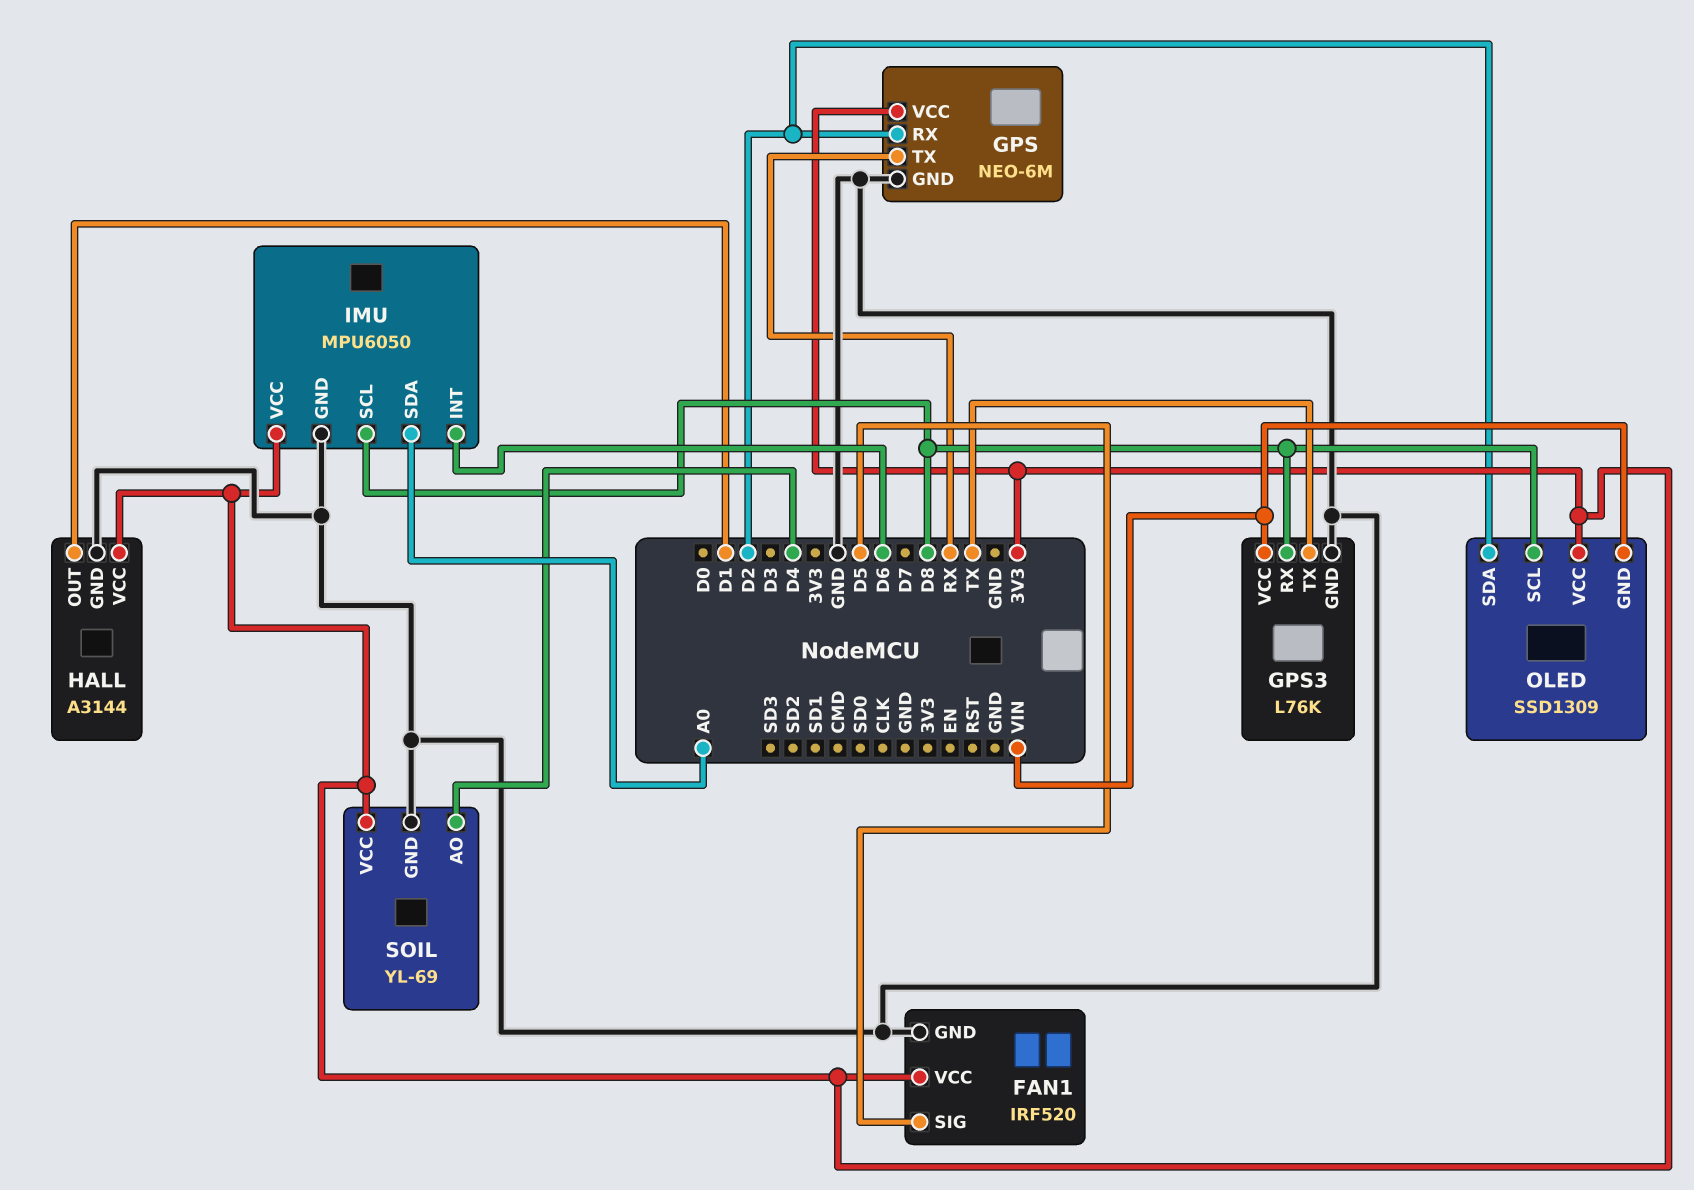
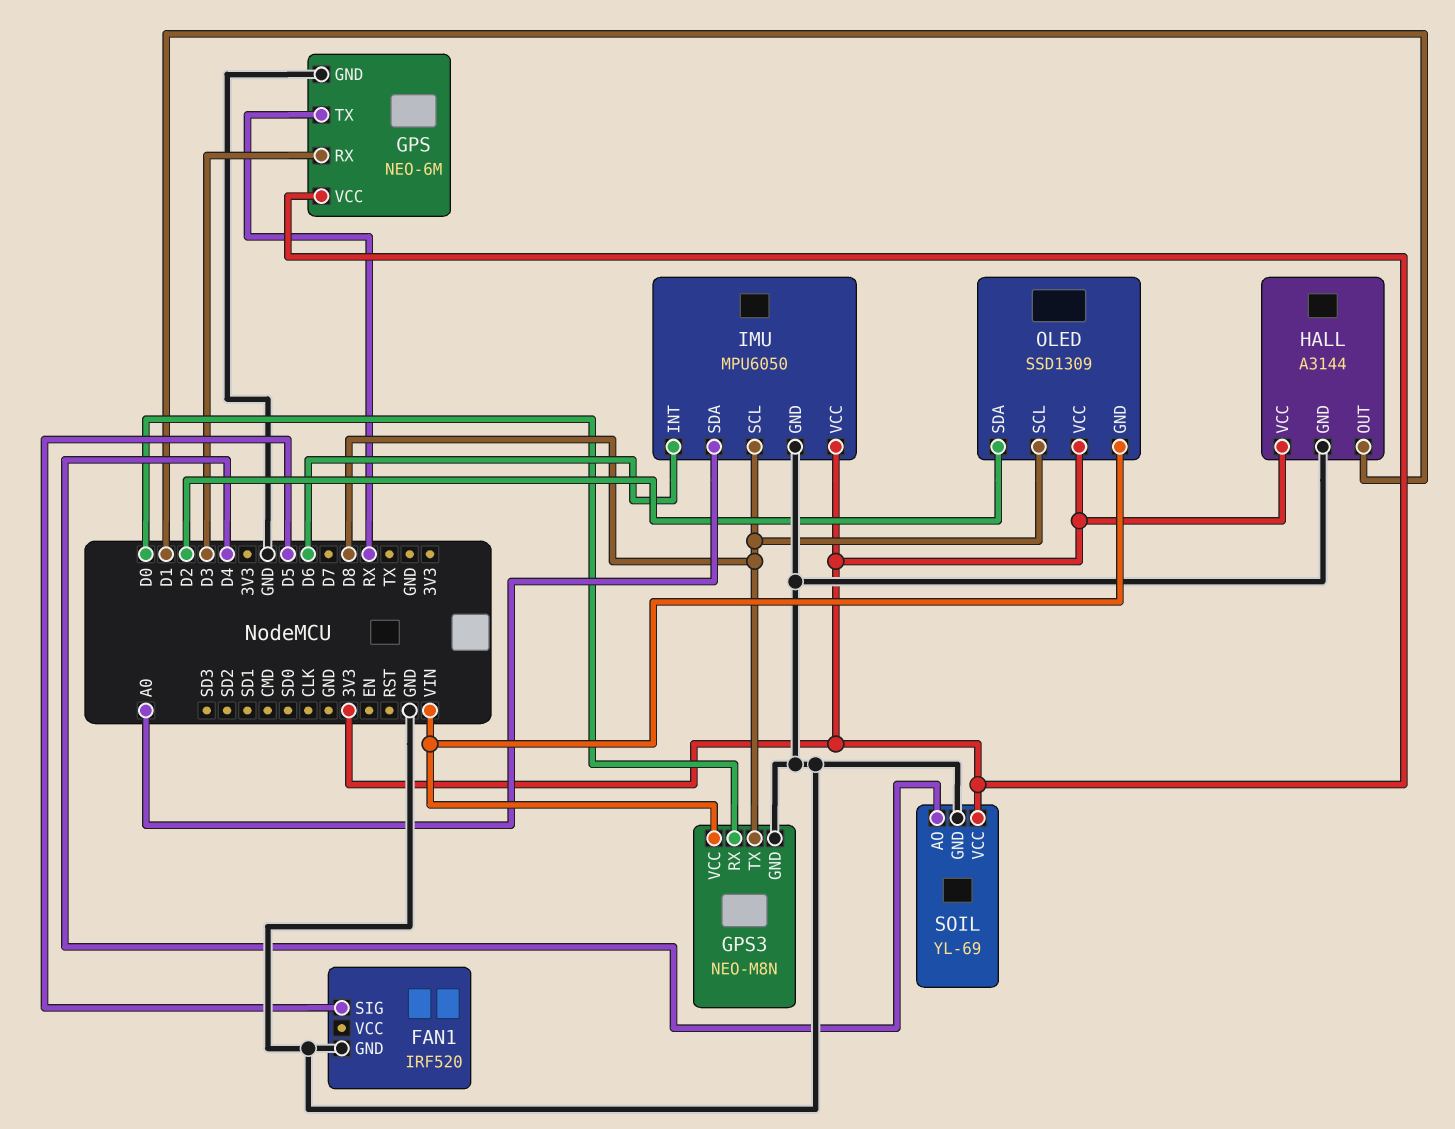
FAN1 pin VCC: 3V3 -> none
GPS pin RX: D2 -> D3
GPS3: L76K -> NEO-M8N
GPS3 pin RX: D8 -> D0
GPS3 pin TX: TX -> D8

